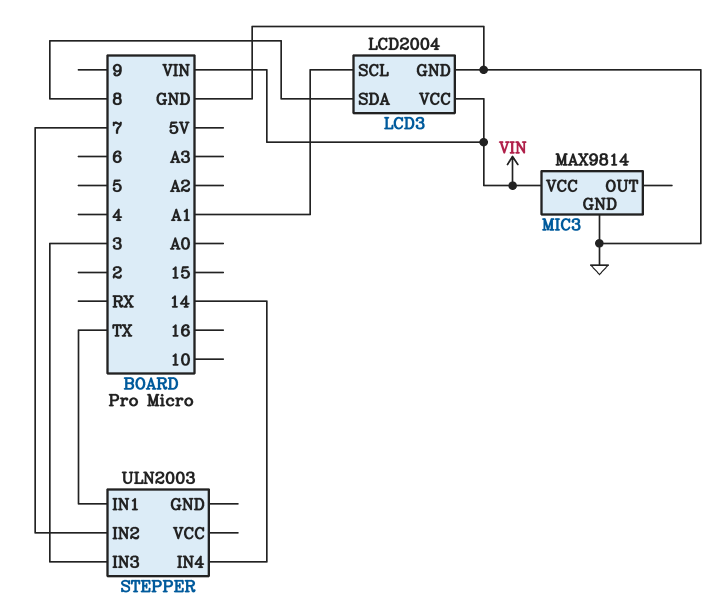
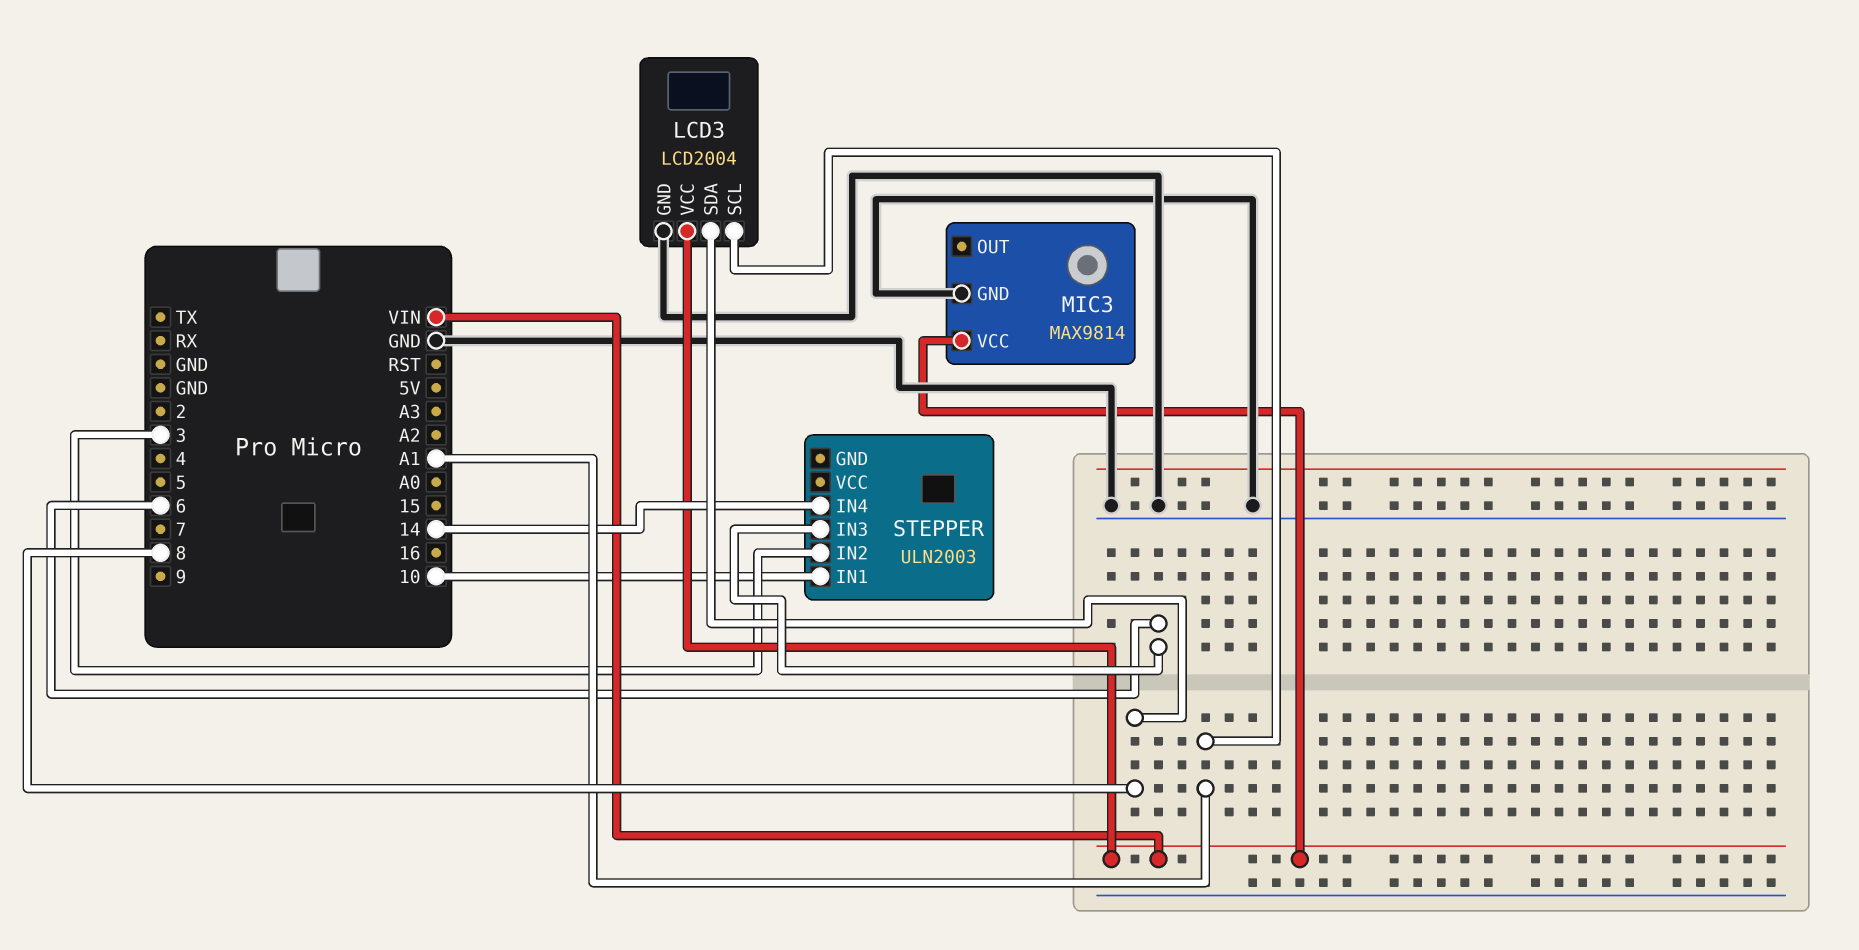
STEPPER pin IN1: TX -> 10
STEPPER pin IN2: 7 -> 3
STEPPER pin IN3: 3 -> 6

